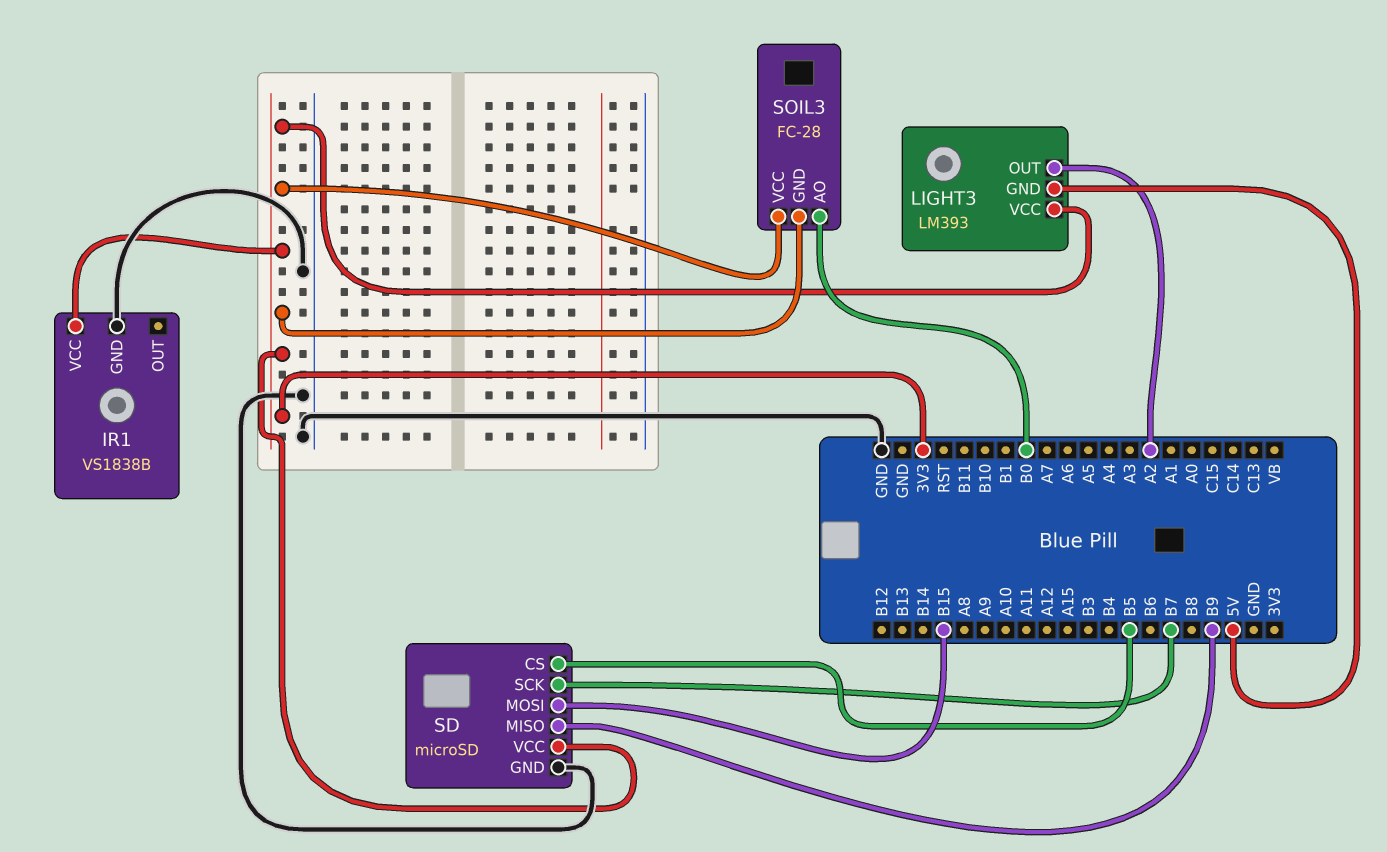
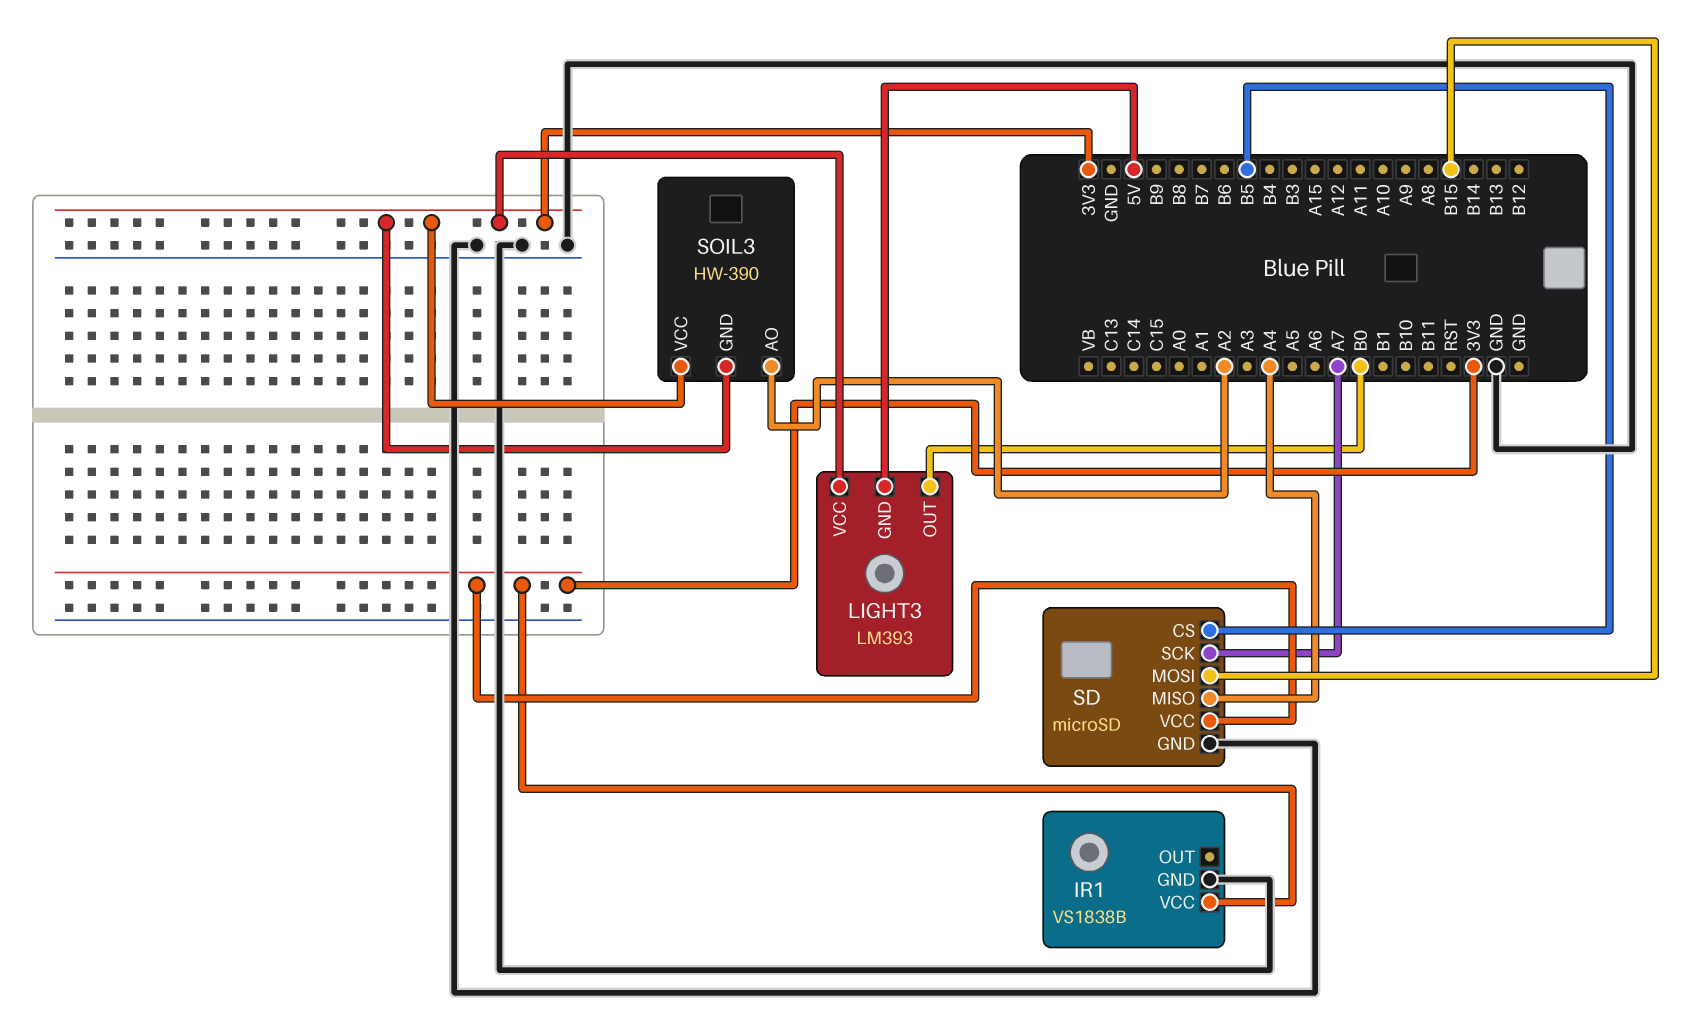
LIGHT3 pin OUT: A2 -> B0
SD pin MISO: B9 -> A4
SD pin SCK: B7 -> A7
SOIL3: FC-28 -> HW-390
SOIL3 pin AO: B0 -> A2

